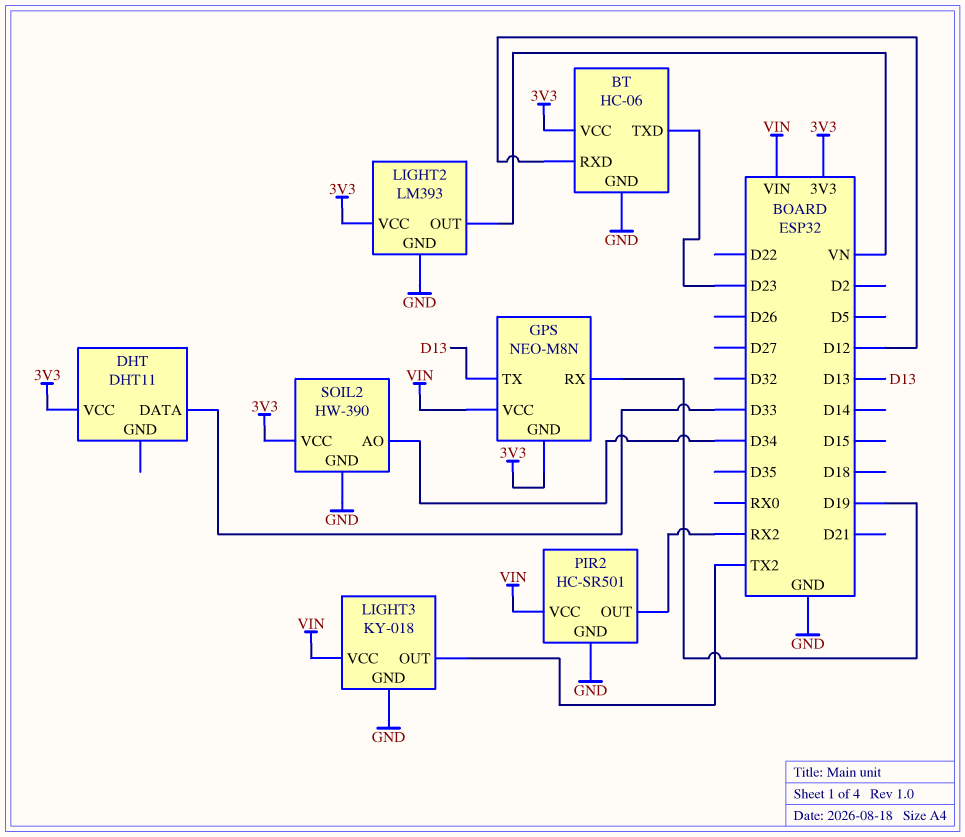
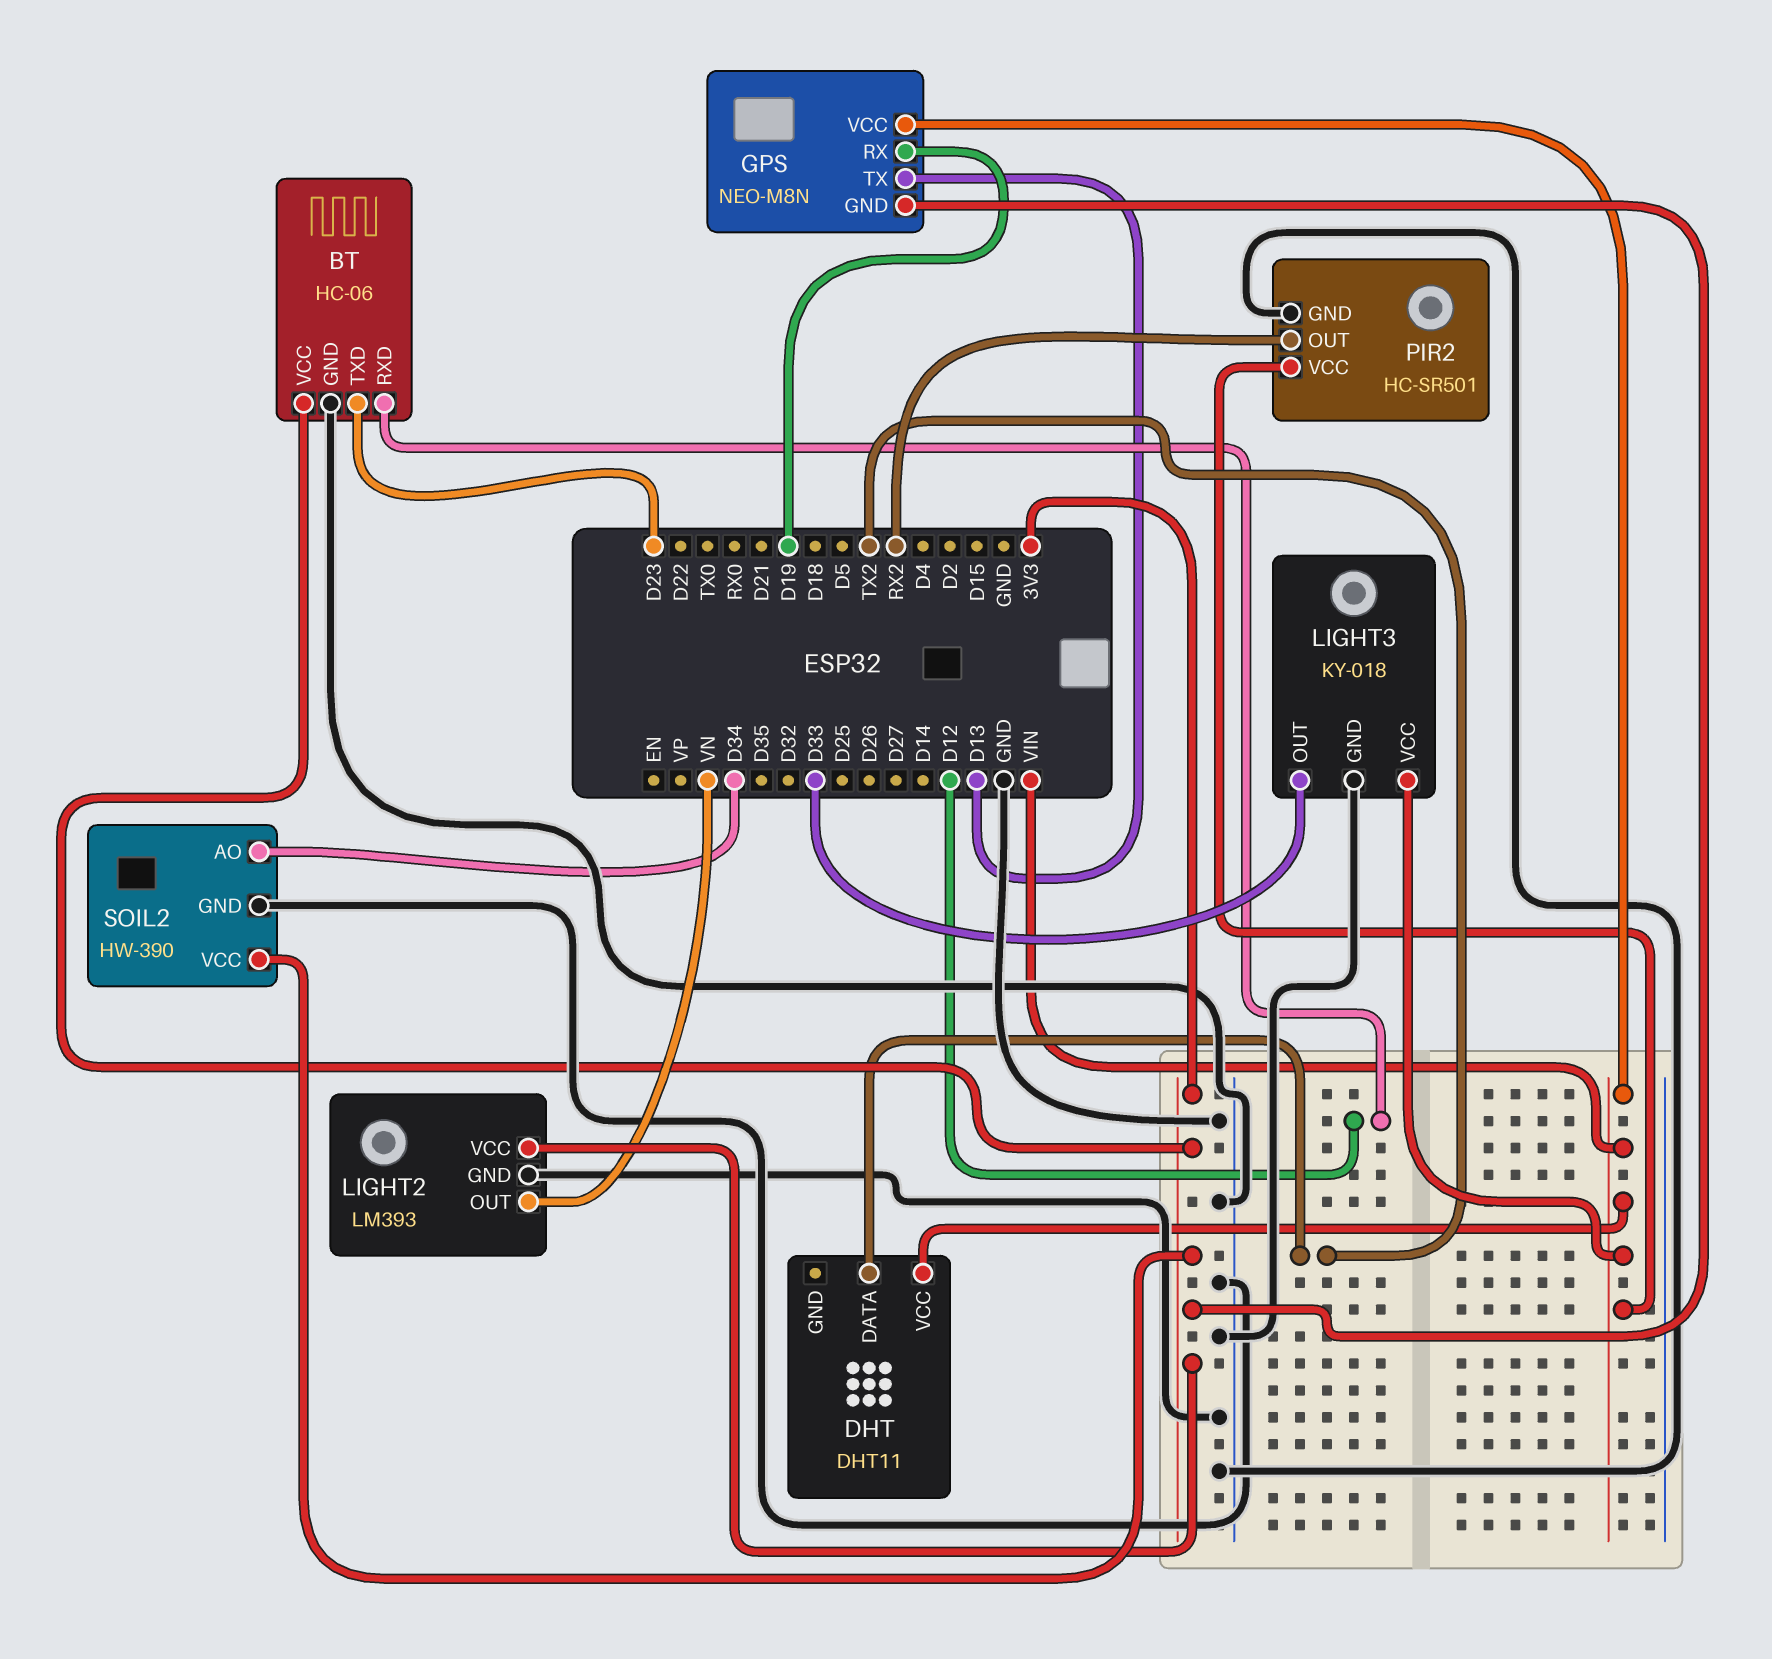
DHT pin DATA: D33 -> TX2
DHT pin VCC: 3V3 -> VIN
LIGHT3 pin OUT: TX2 -> D33

